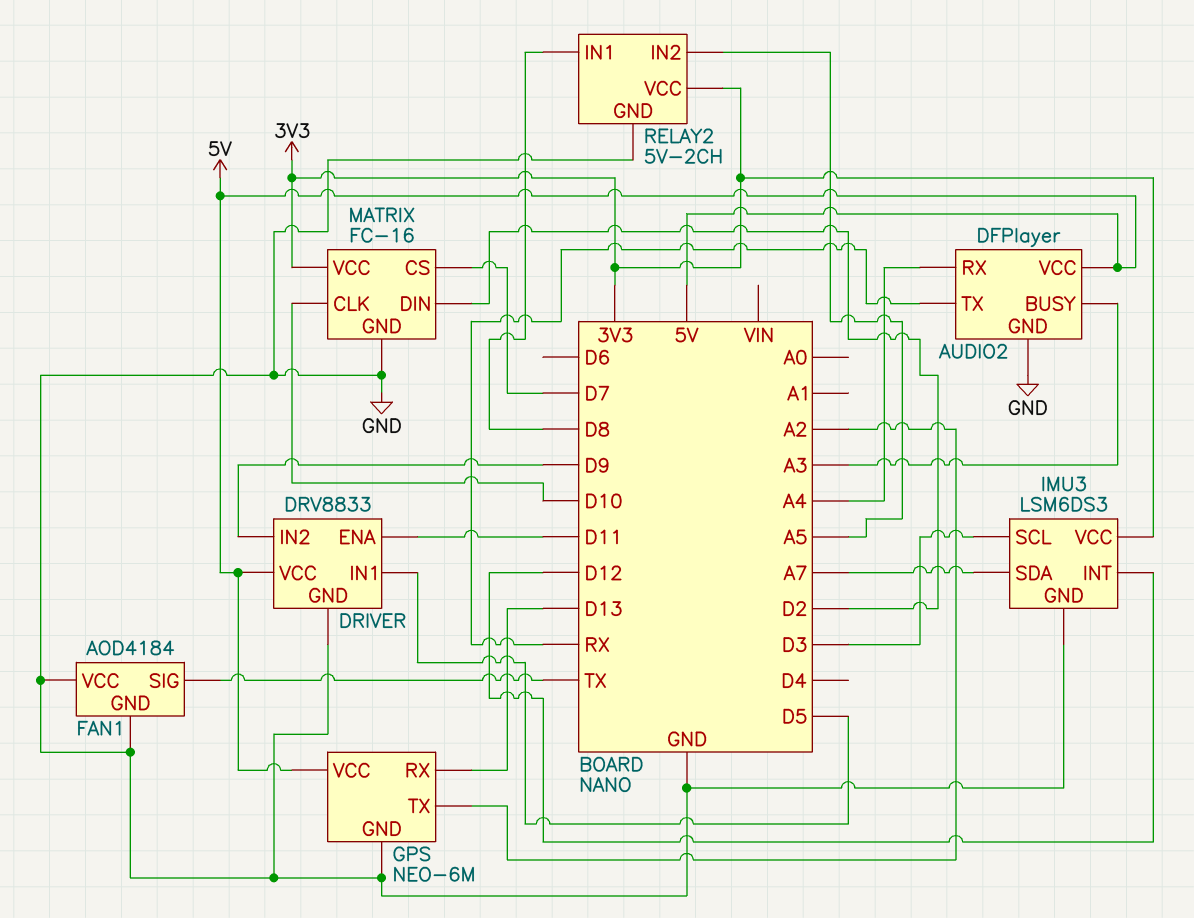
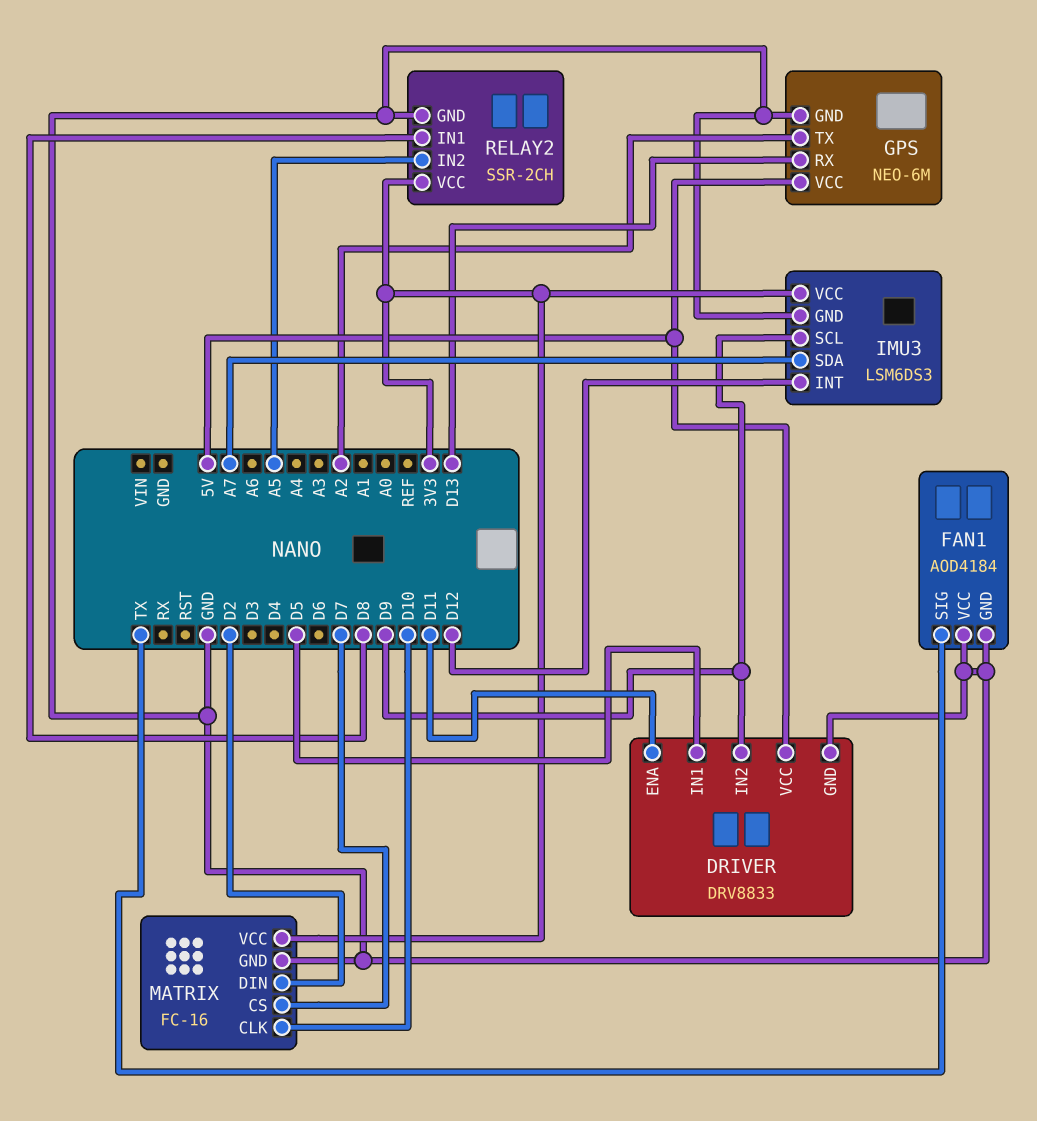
AUDIO2: DFPlayer -> none
AUDIO2 pin BUSY: A3 -> none
AUDIO2 pin GND: GND -> none
AUDIO2 pin RX: A4 -> none
AUDIO2 pin TX: RX -> none
AUDIO2 pin VCC: 5V -> none
IMU3 pin SCL: D3 -> D9
RELAY2: 5V-2CH -> SSR-2CH

